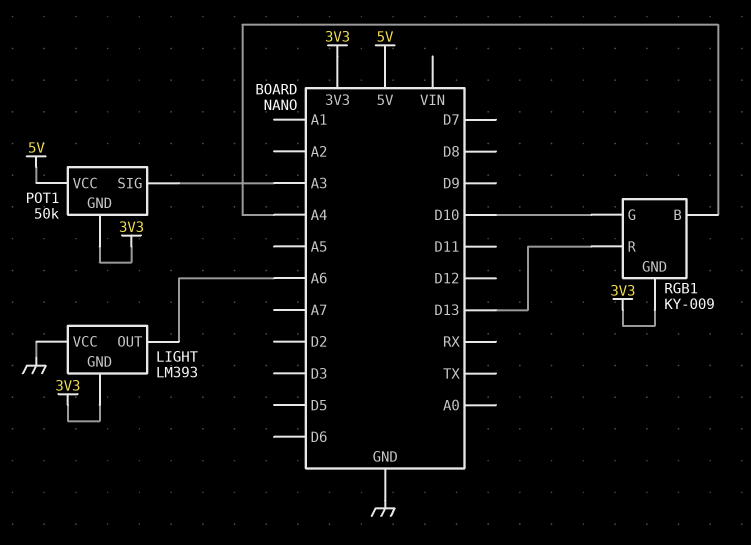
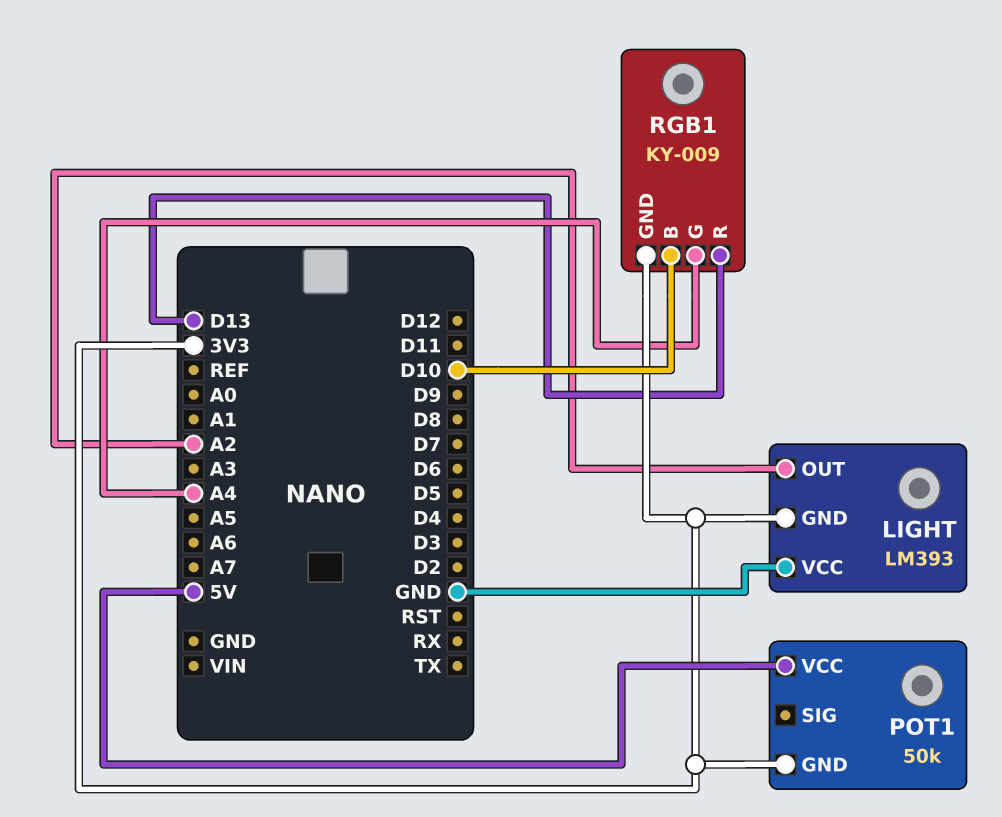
LIGHT pin OUT: A6 -> A2
POT1 pin SIG: A3 -> none
RGB1 pin B: A4 -> D10
RGB1 pin G: D10 -> A4

